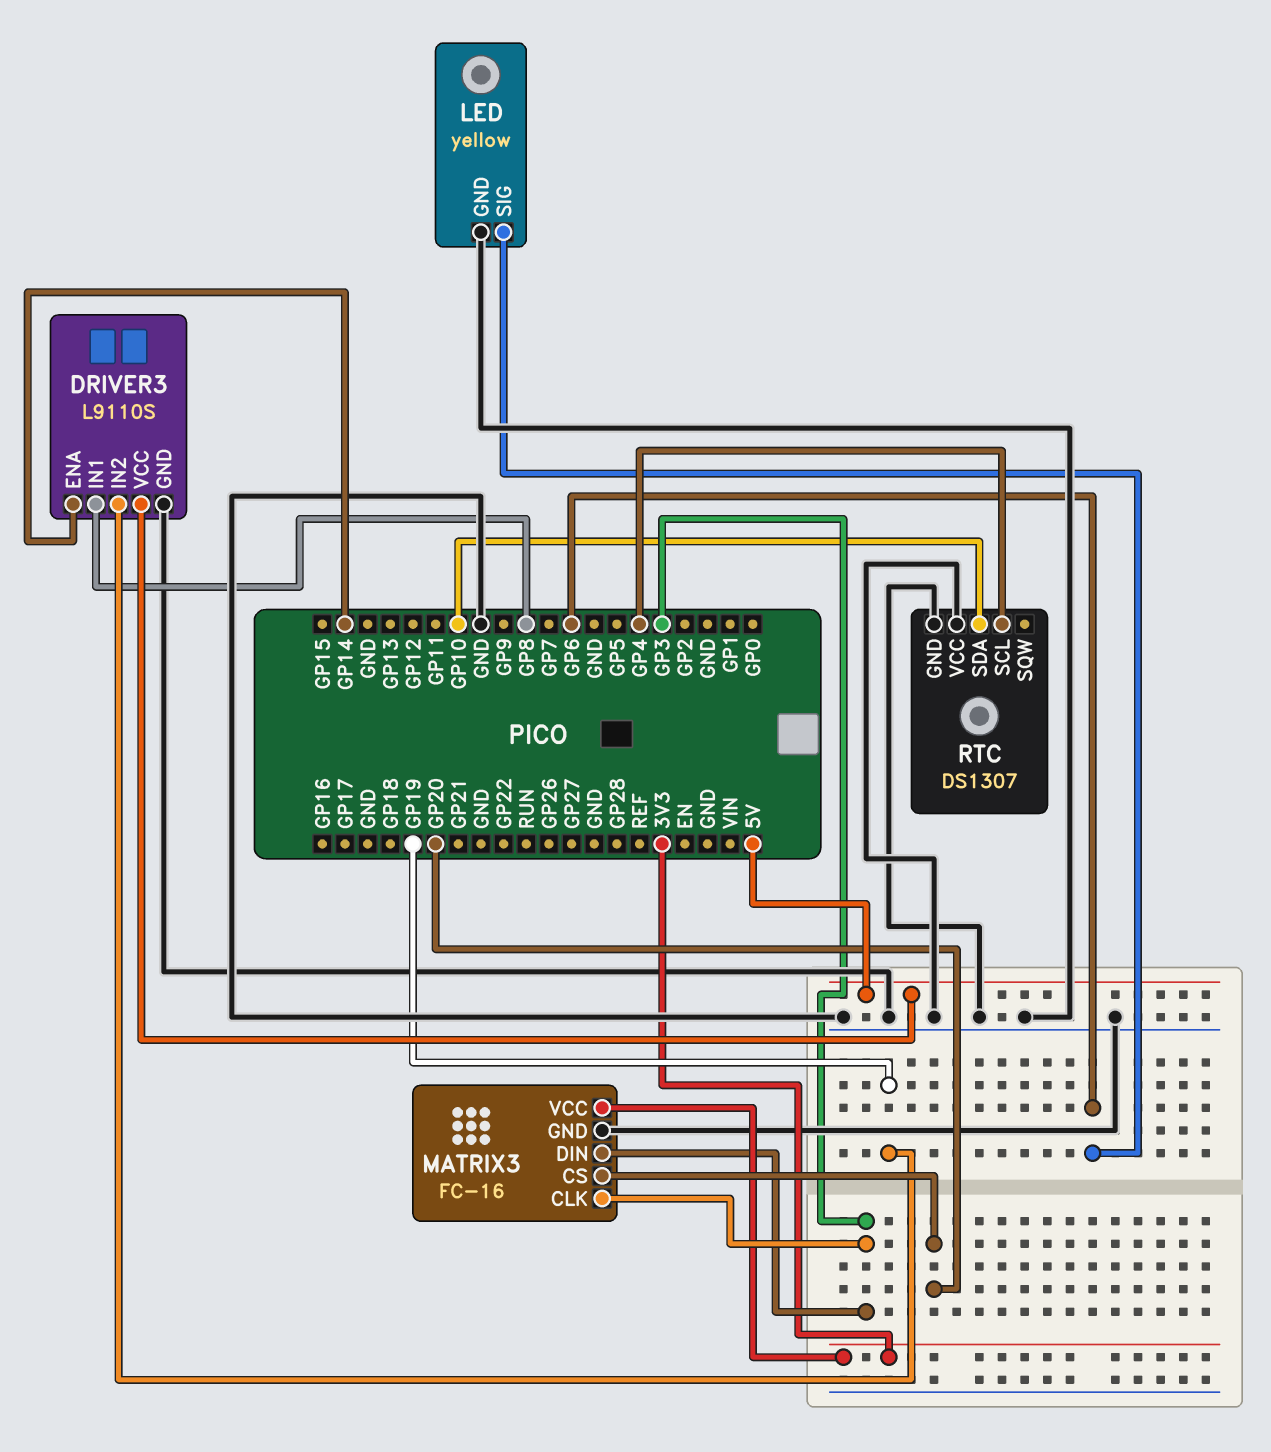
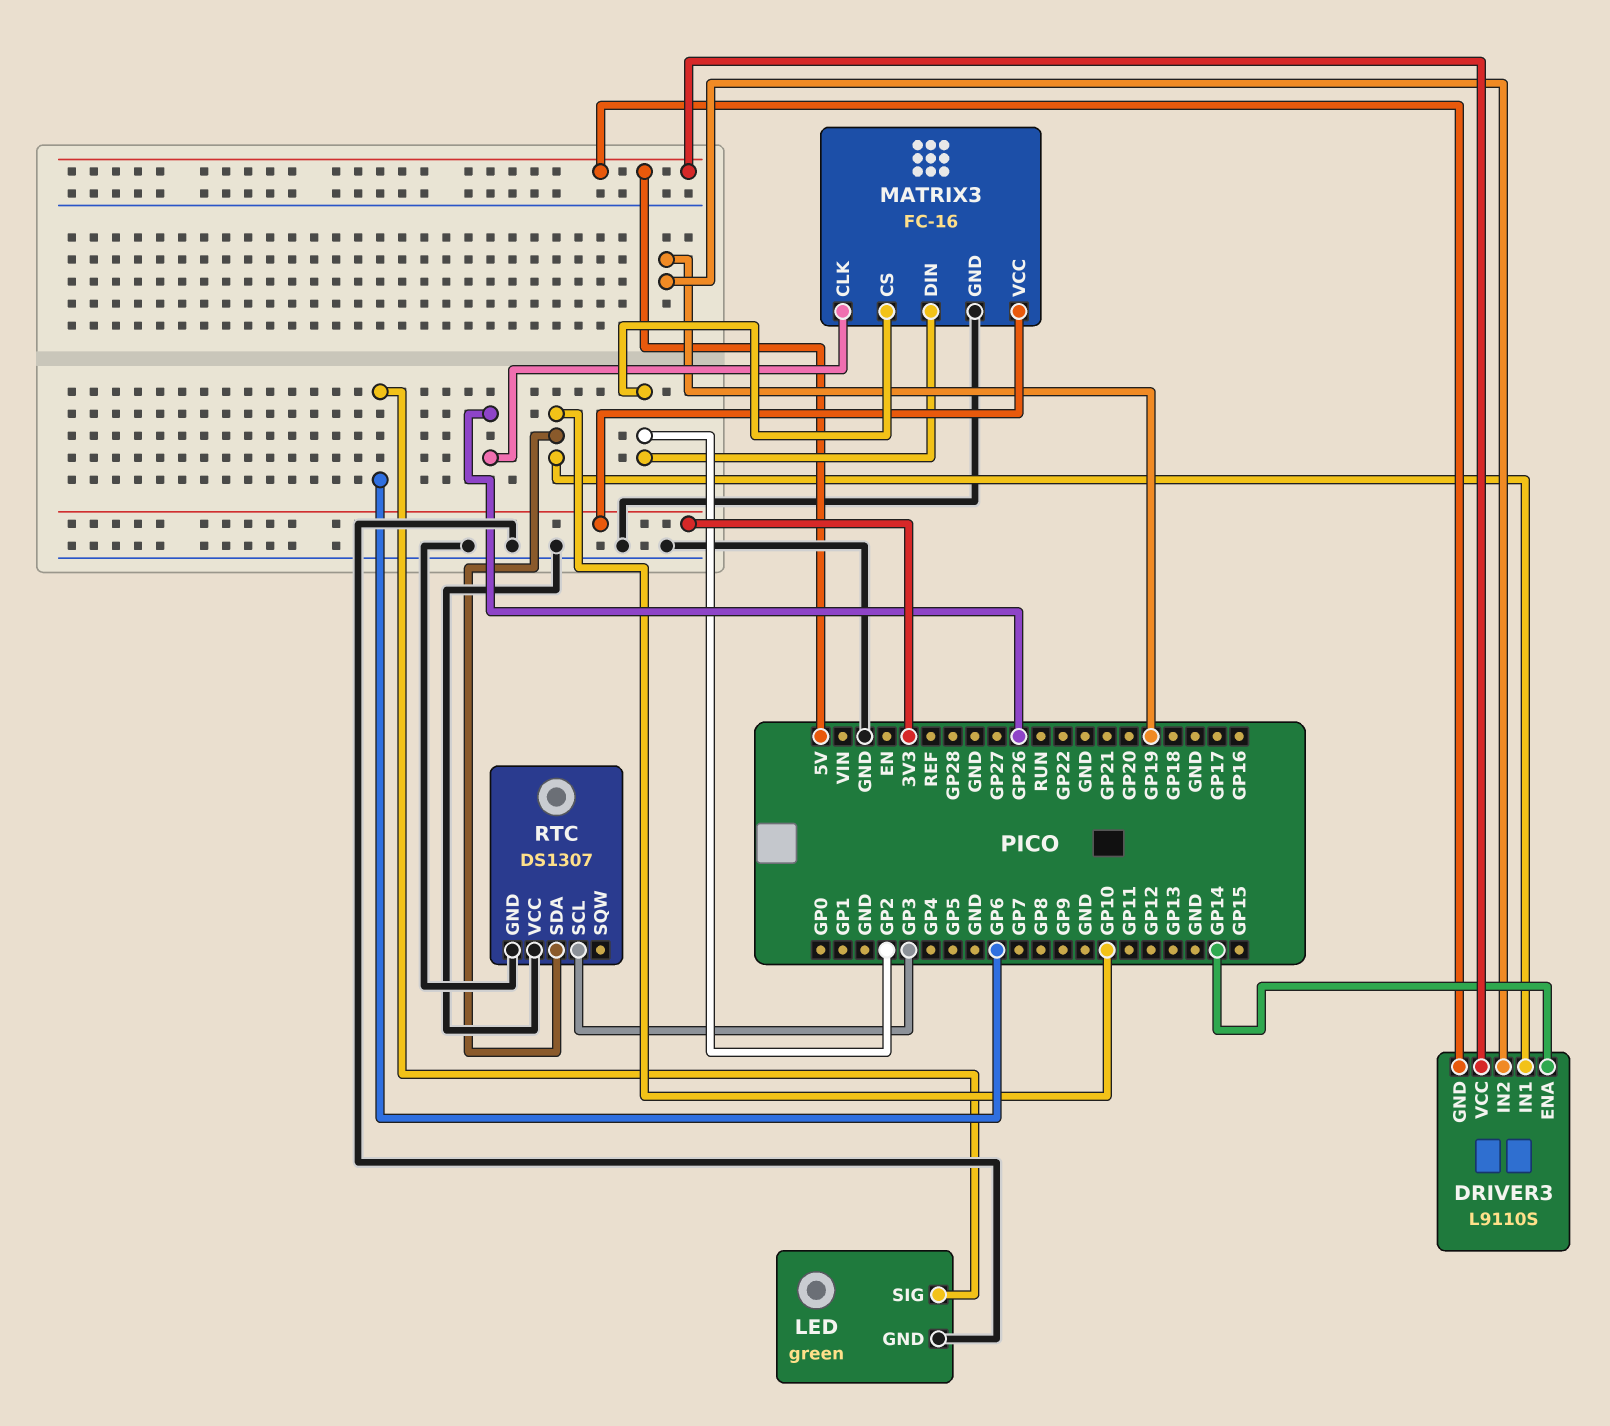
DRIVER3 pin GND: GND -> 5V
DRIVER3 pin IN1: GP8 -> GP10
LED: yellow -> green
MATRIX3 pin CLK: GP3 -> GP26
MATRIX3 pin CS: GP20 -> GP2
MATRIX3 pin DIN: GP3 -> GP2
RTC pin SCL: GP4 -> GP3

